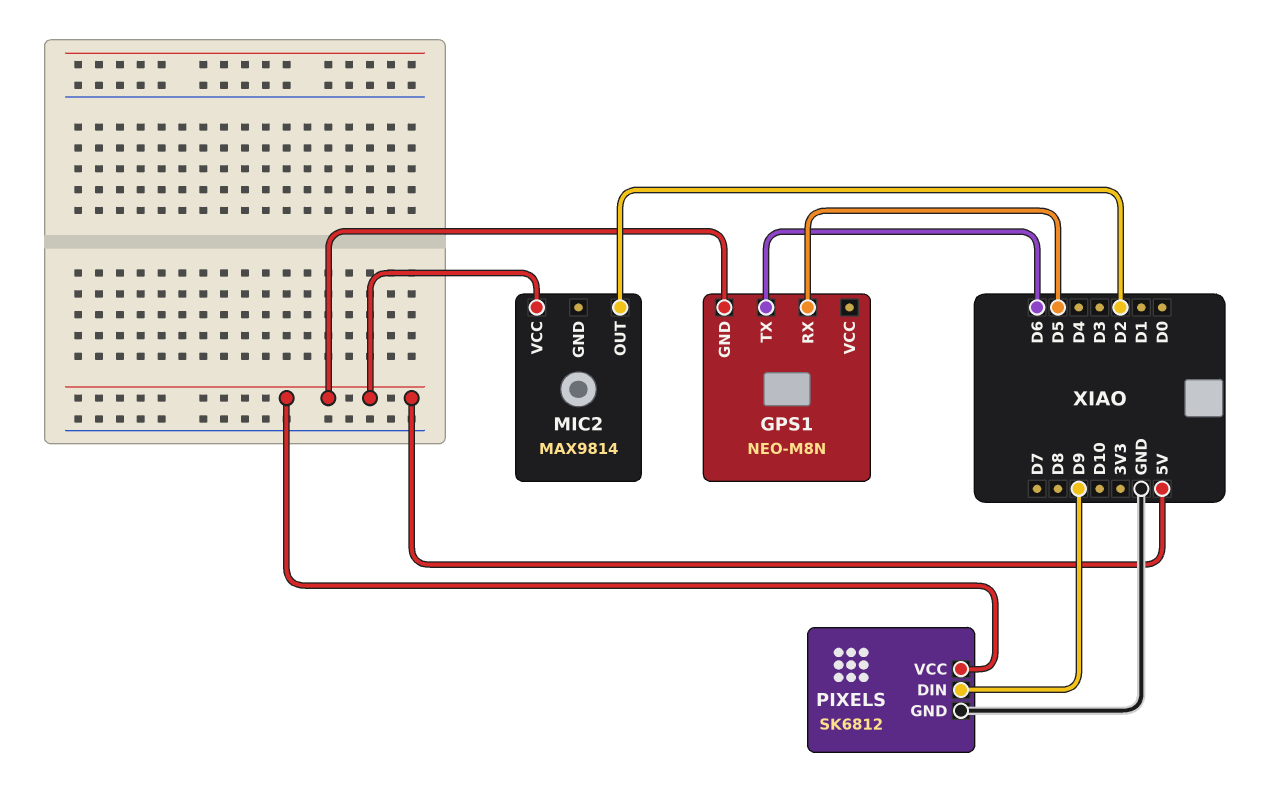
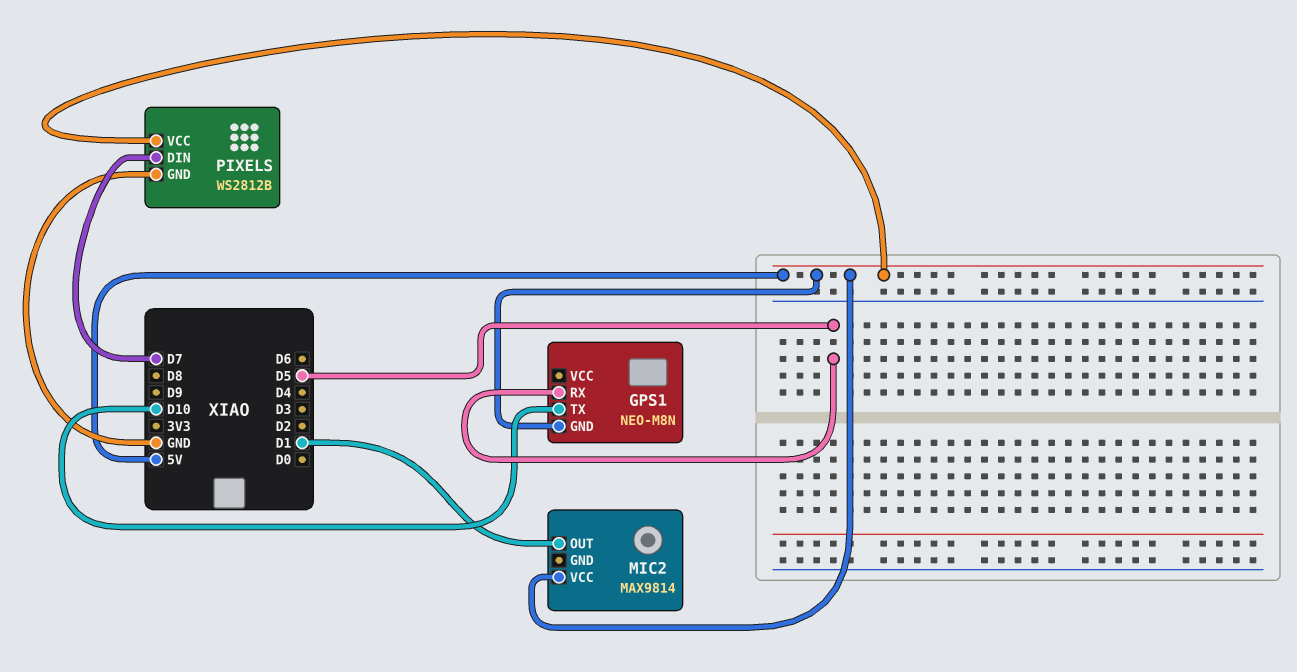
GPS1 pin TX: D6 -> D10
MIC2 pin OUT: D2 -> D1
PIXELS: SK6812 -> WS2812B
PIXELS pin DIN: D9 -> D7

